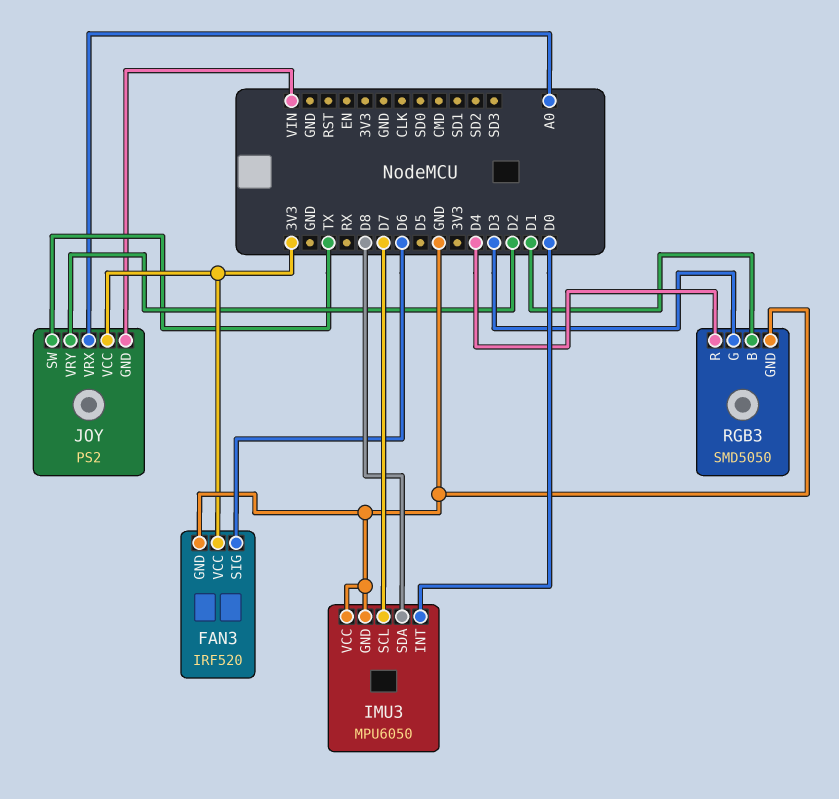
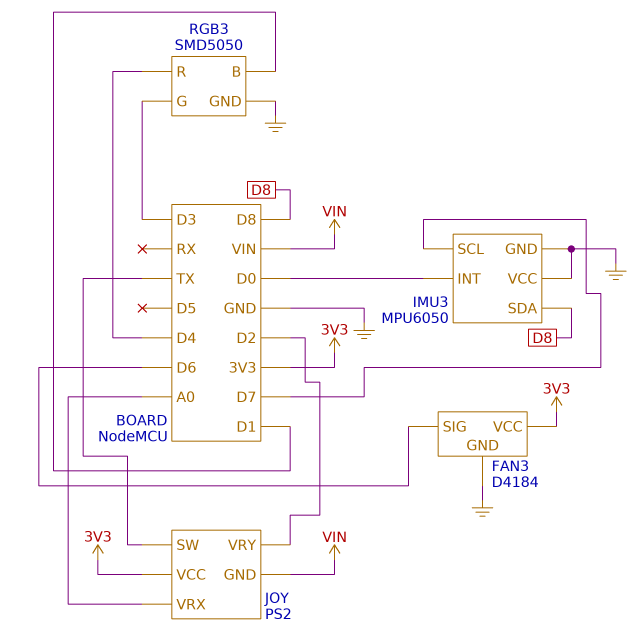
FAN3: IRF520 -> D4184

